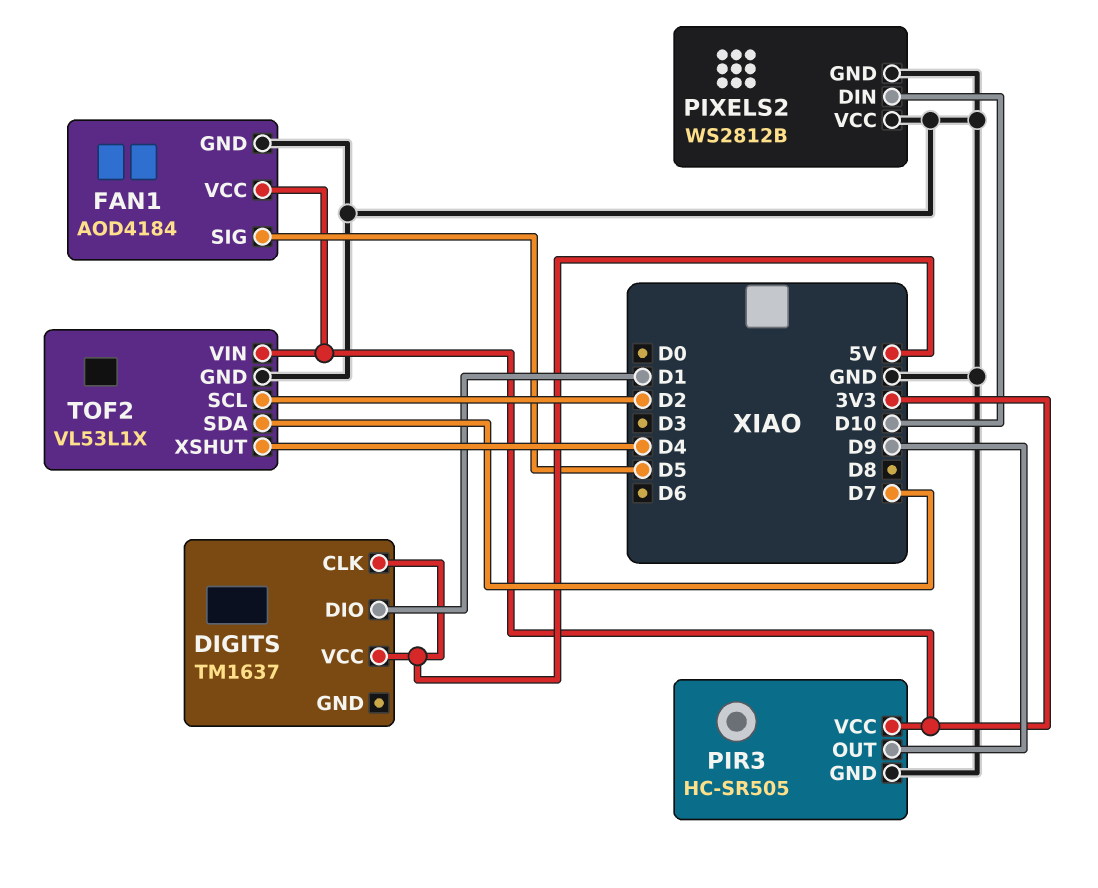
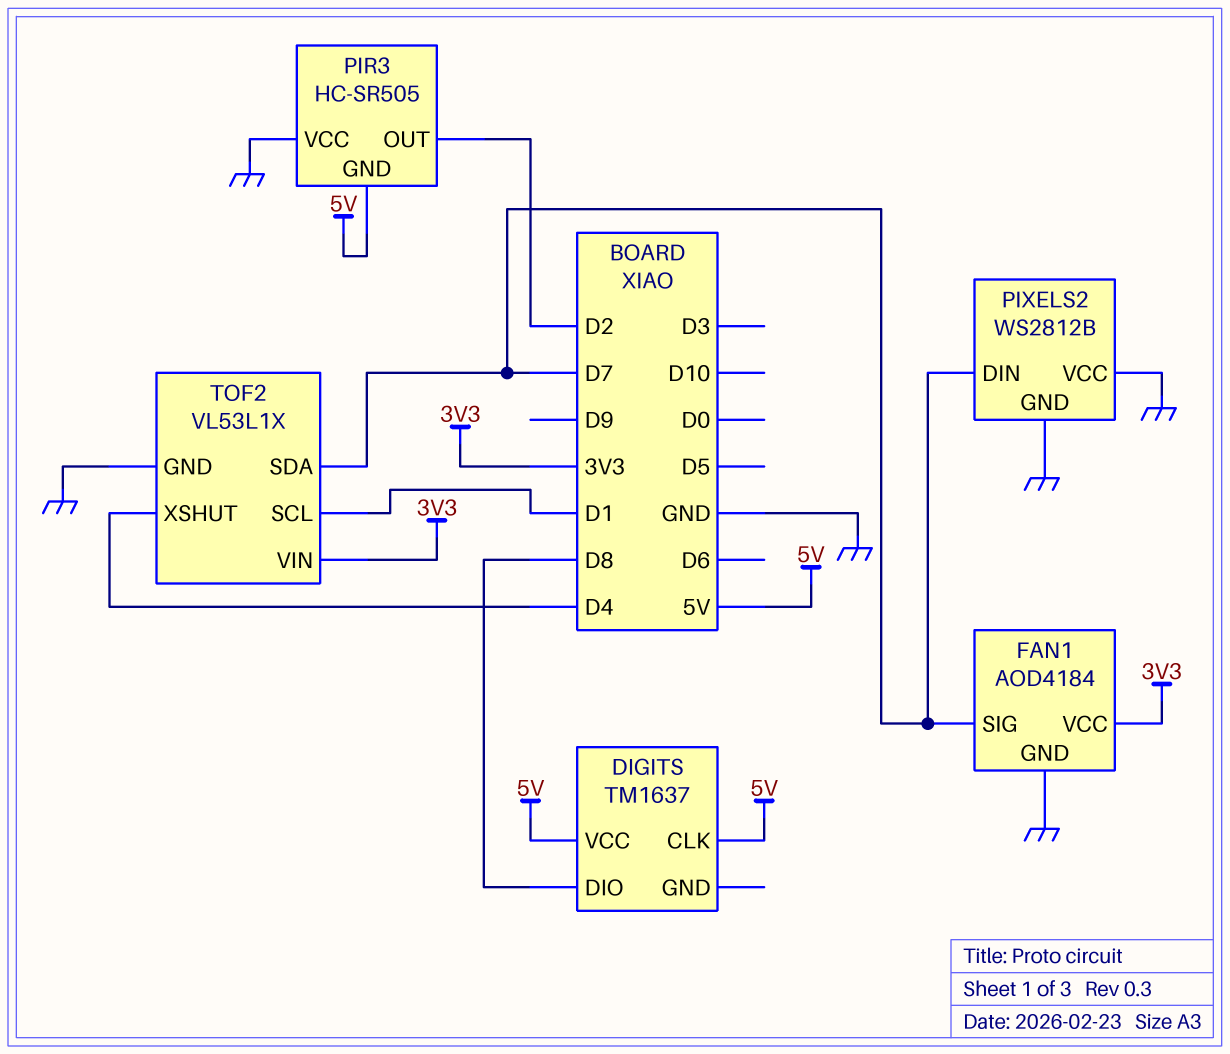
DIGITS pin DIO: D1 -> D8
FAN1 pin SIG: D5 -> D7
PIR3 pin GND: GND -> 5V
PIR3 pin OUT: D9 -> D2
PIR3 pin VCC: 3V3 -> GND
PIXELS2 pin DIN: D10 -> D7
TOF2 pin SCL: D2 -> D1

